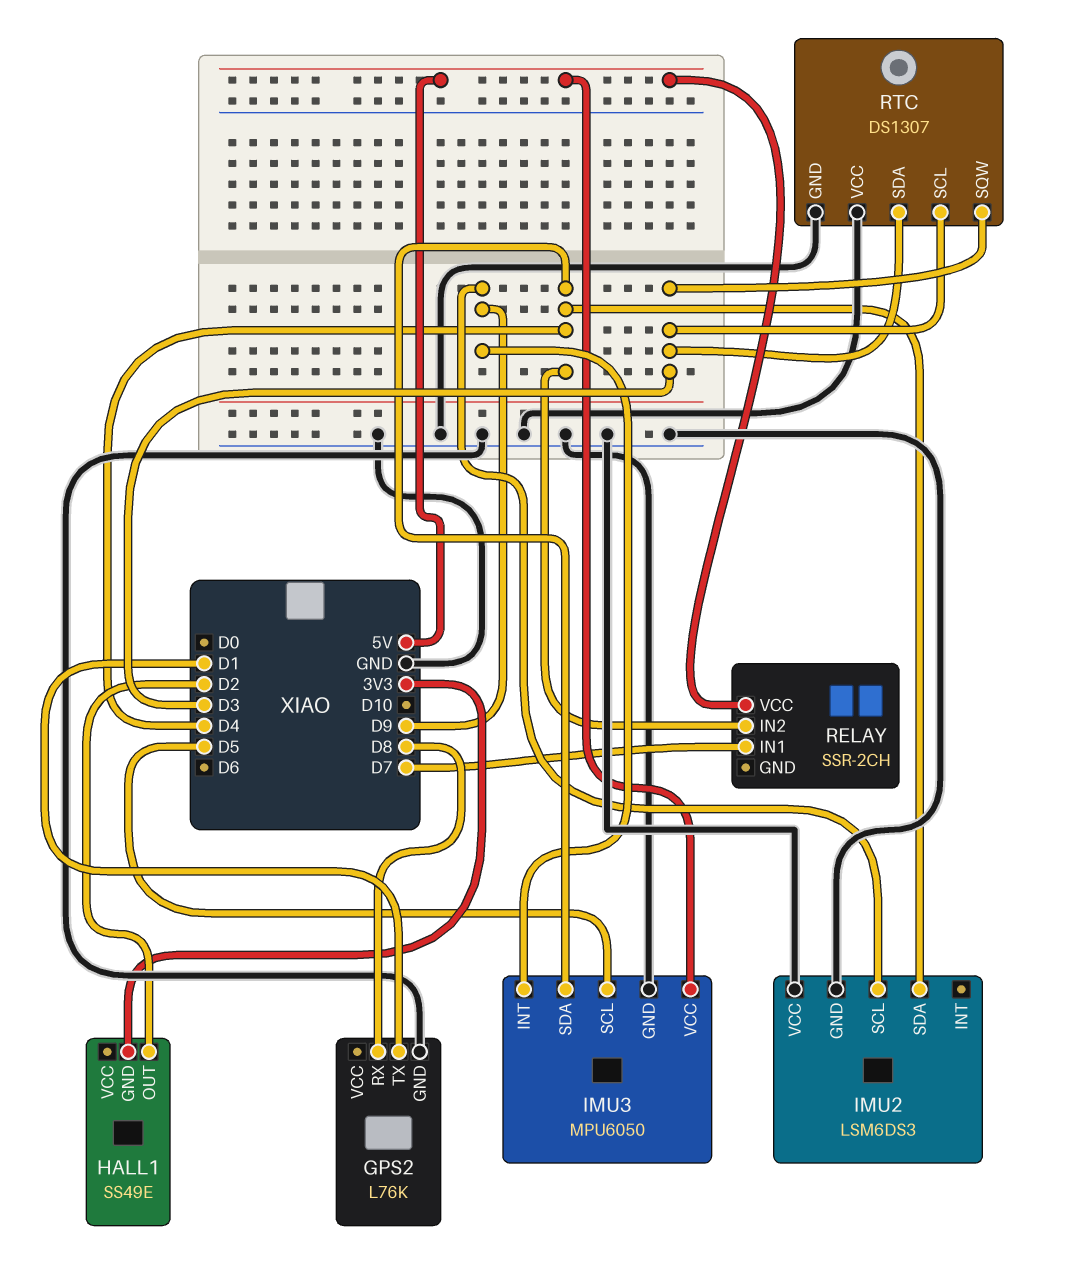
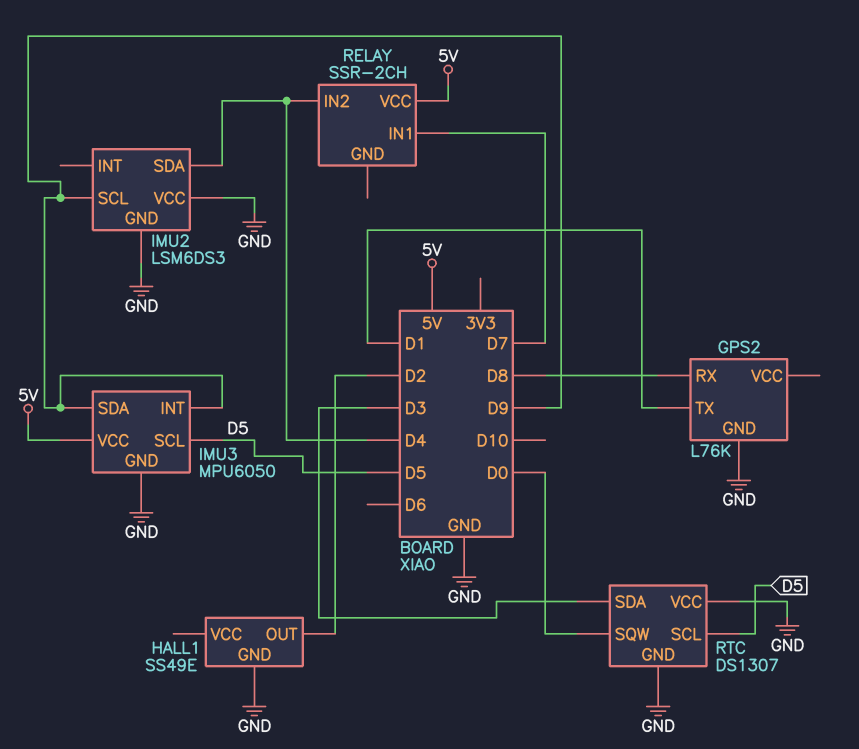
HALL1 pin GND: 3V3 -> GND
IMU3 pin SDA: D4 -> D9
RTC pin SCL: D3 -> D5
RTC pin SQW: D3 -> D0

